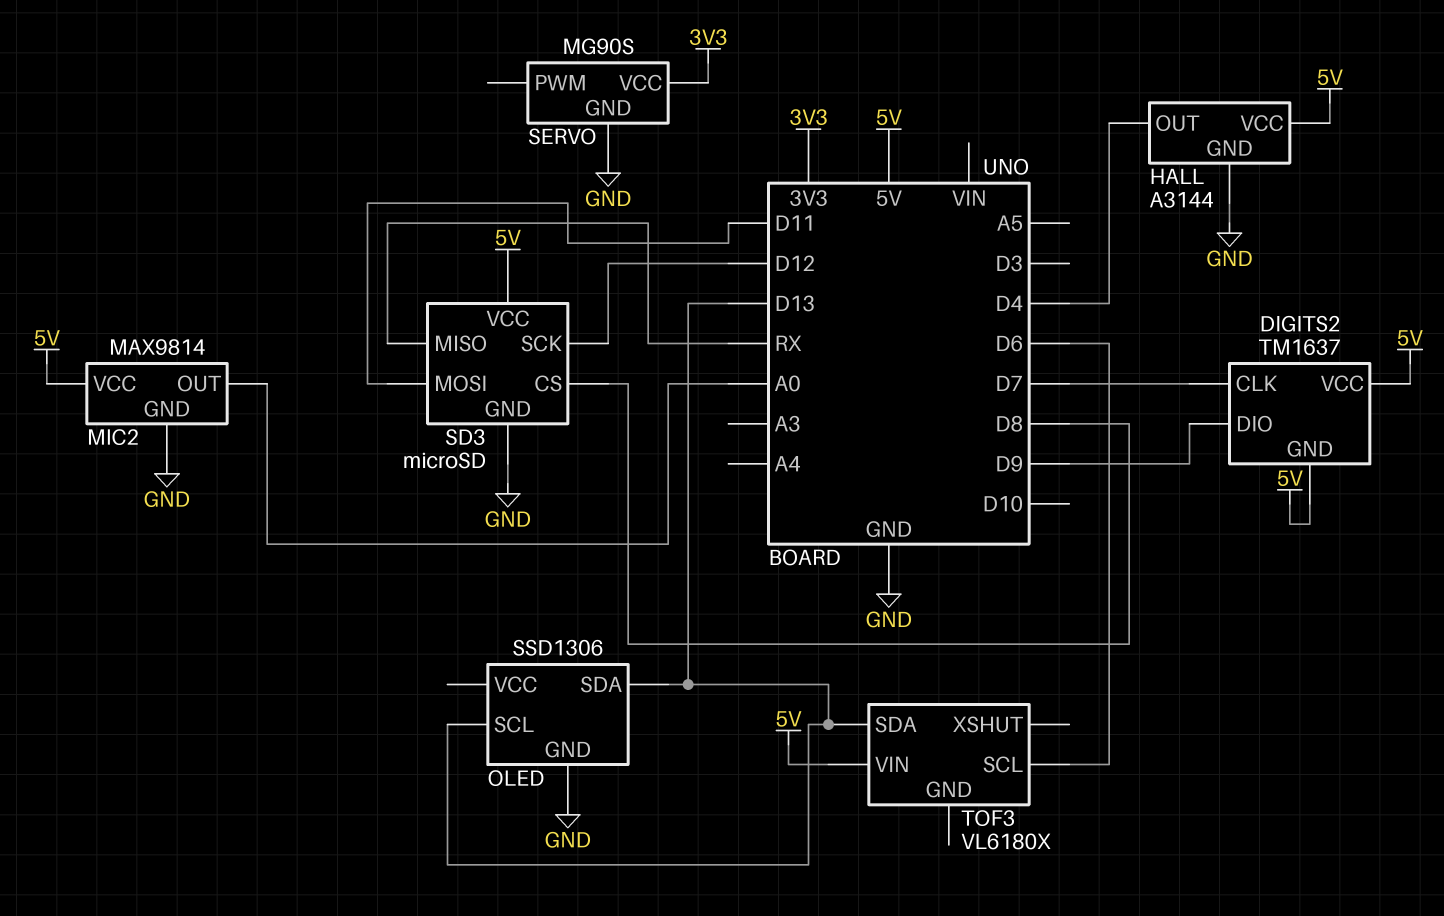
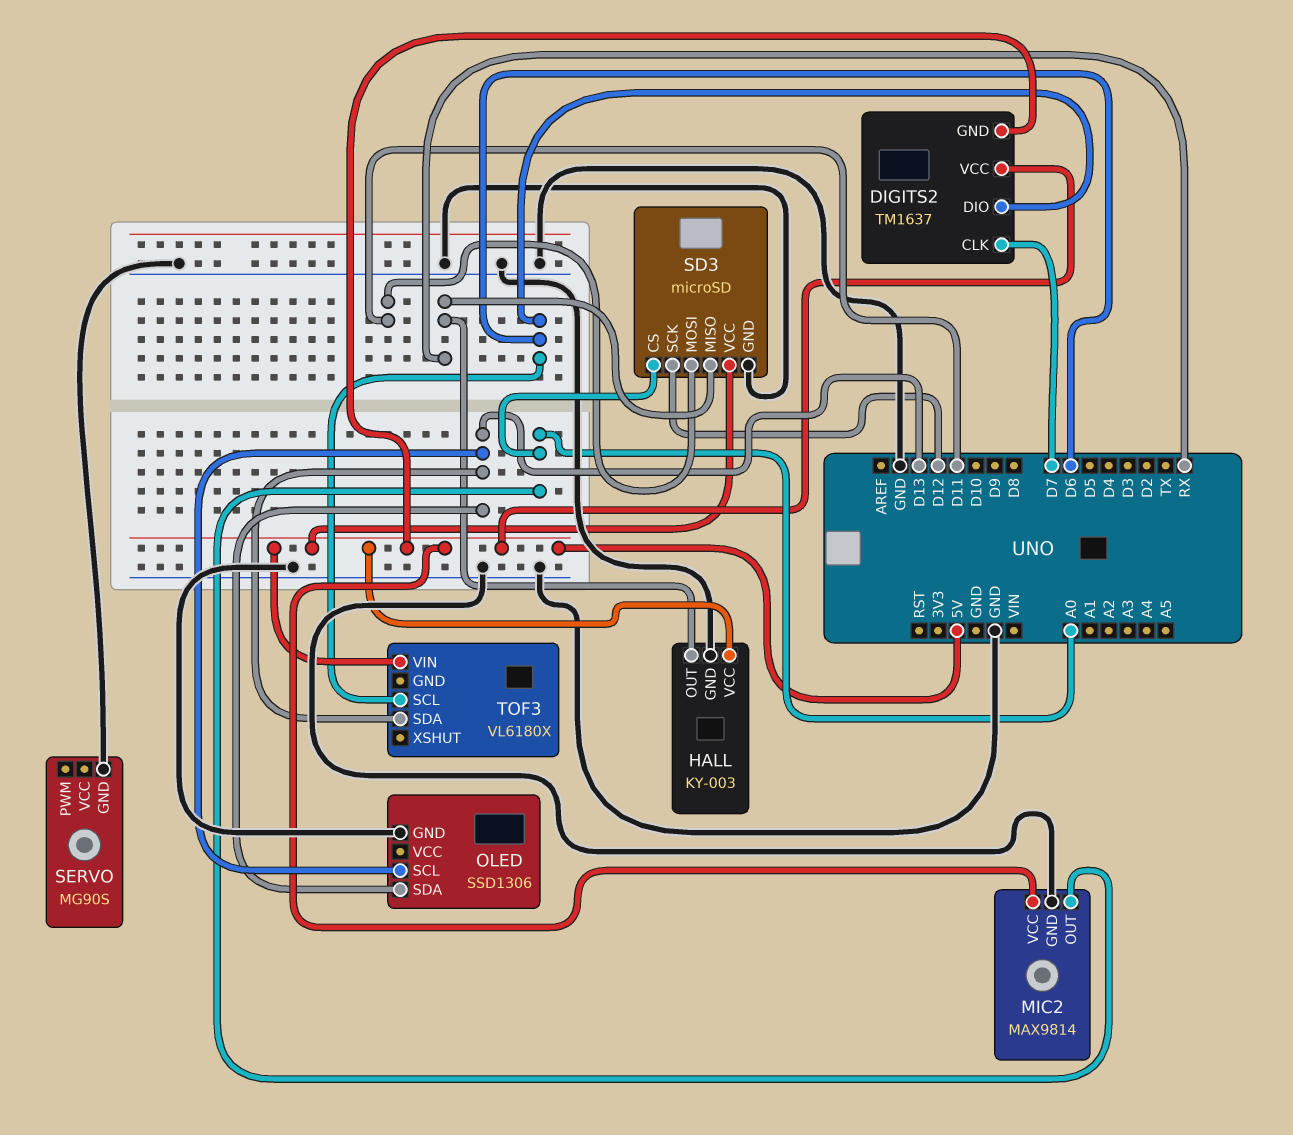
DIGITS2 pin DIO: D9 -> D6
HALL: A3144 -> KY-003
HALL pin OUT: D4 -> RX
SD3 pin CS: D8 -> A0
SERVO pin VCC: 3V3 -> none

